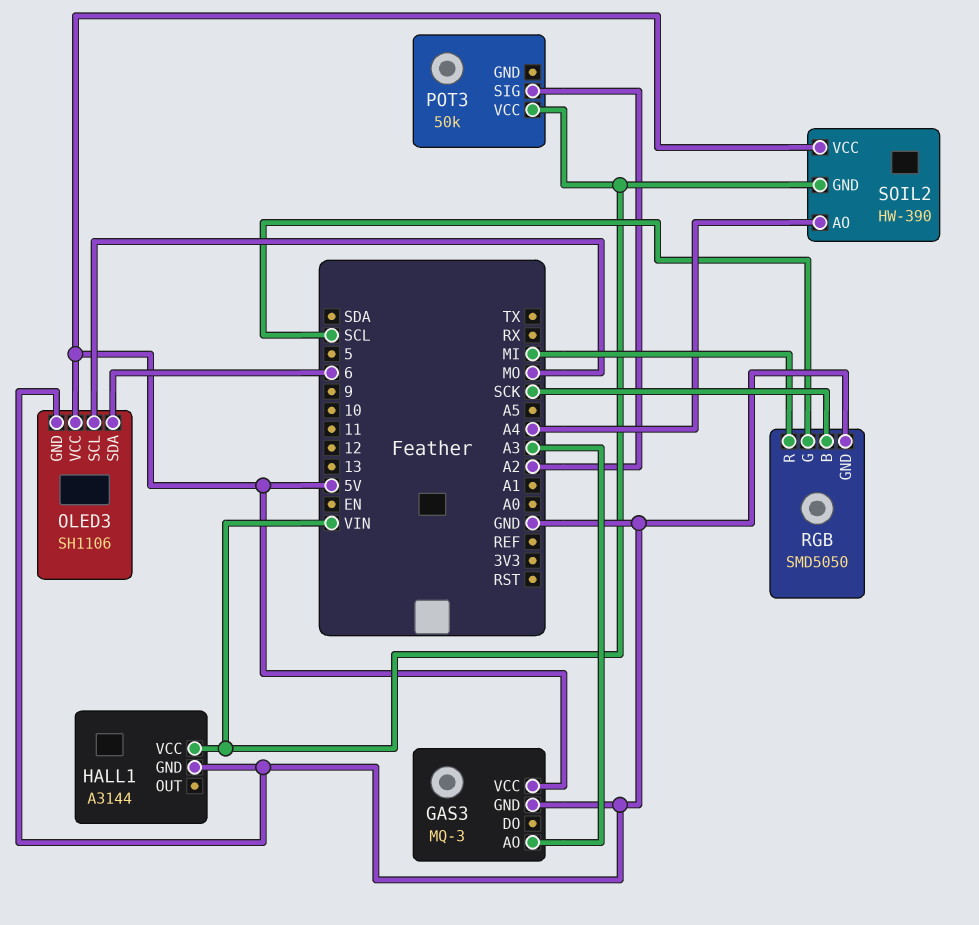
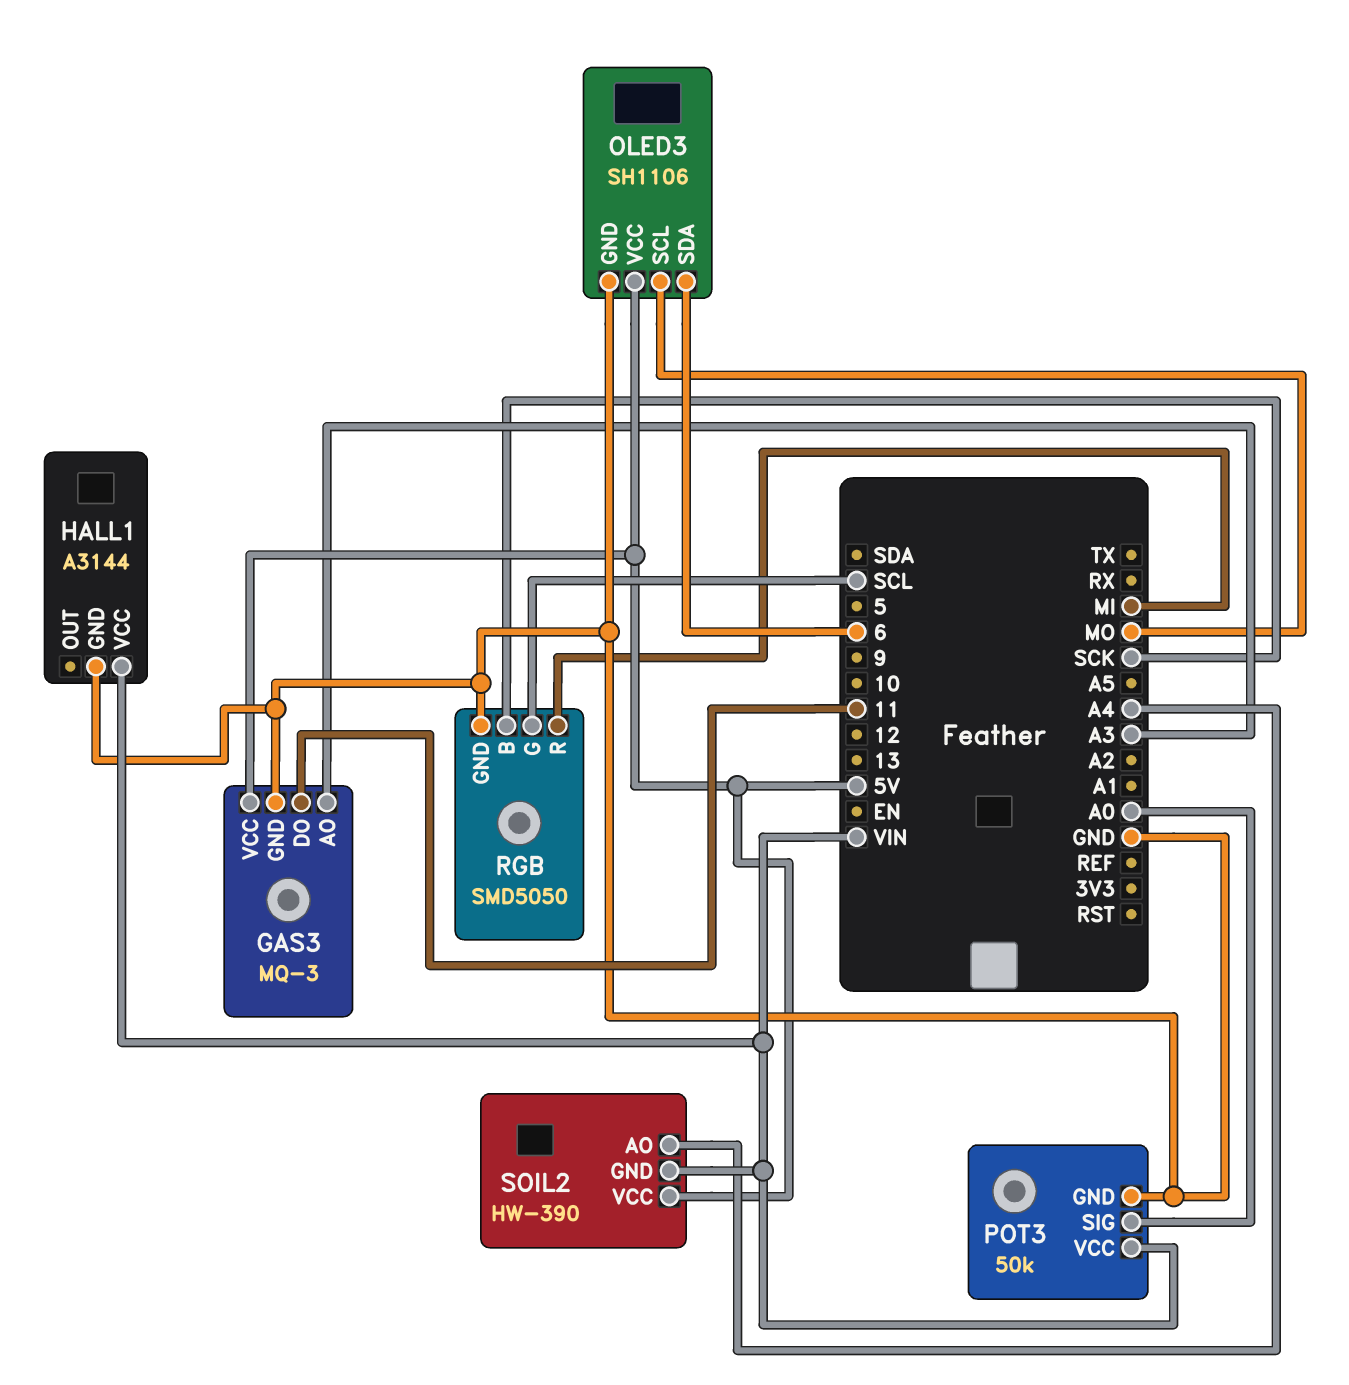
GAS3 pin DO: none -> 11
POT3 pin GND: none -> GND
POT3 pin SIG: A2 -> A0

